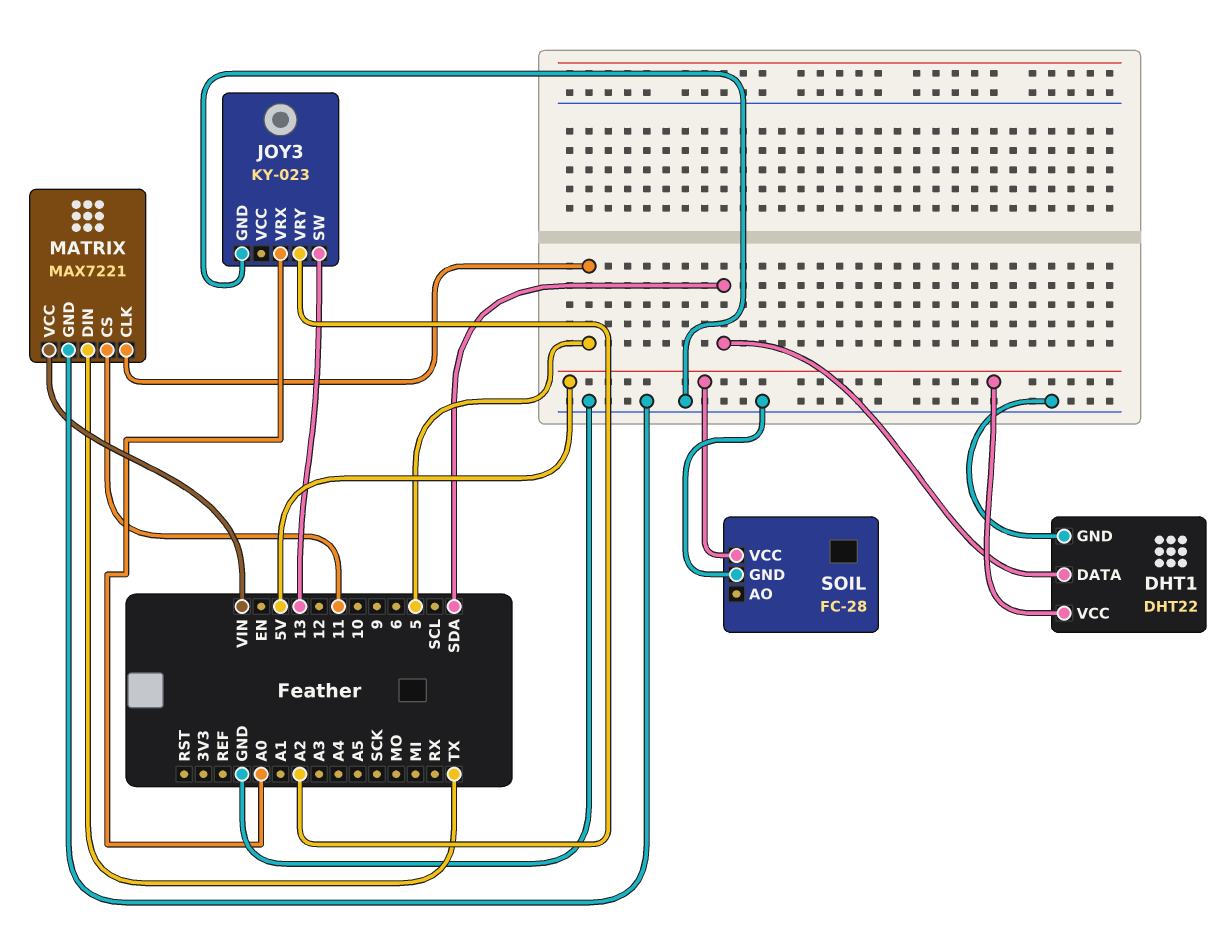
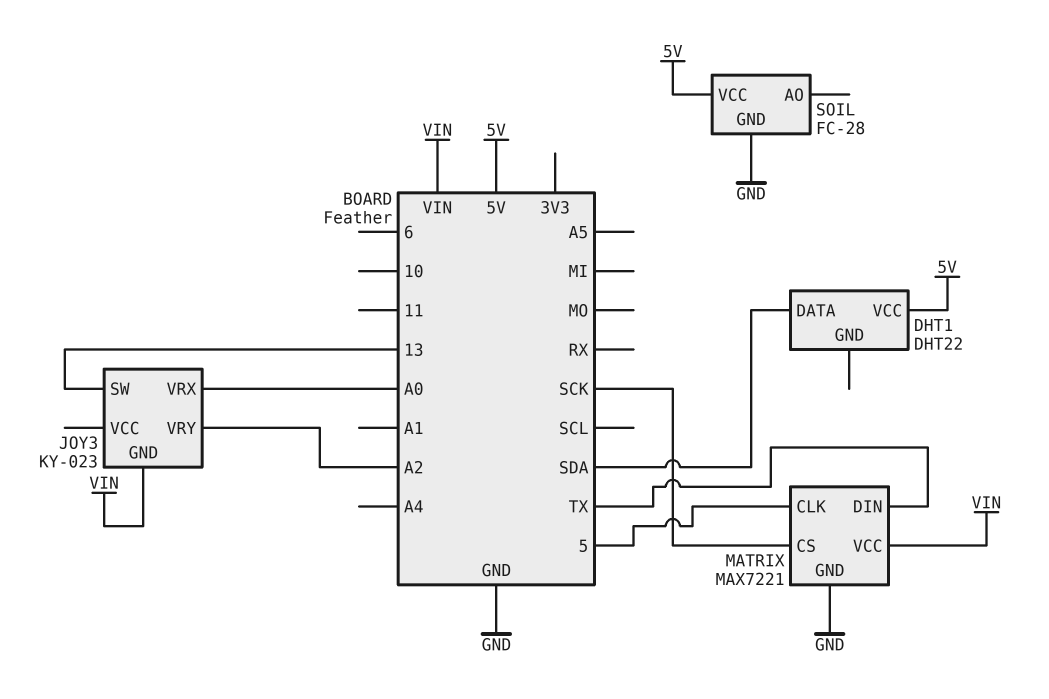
DHT1 pin GND: GND -> none
JOY3 pin GND: GND -> VIN
MATRIX pin CS: 11 -> SCK

